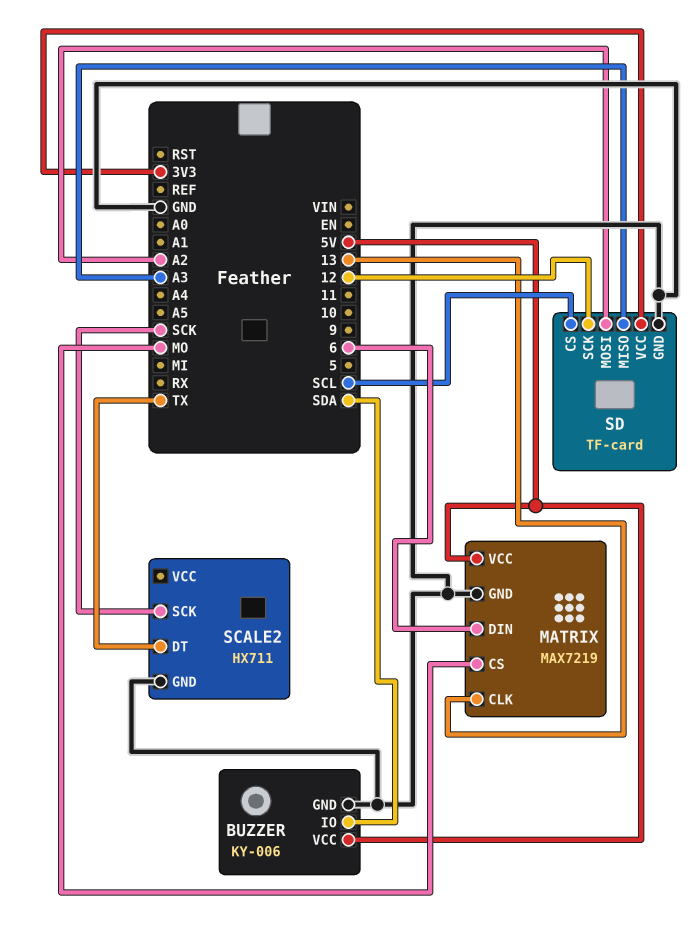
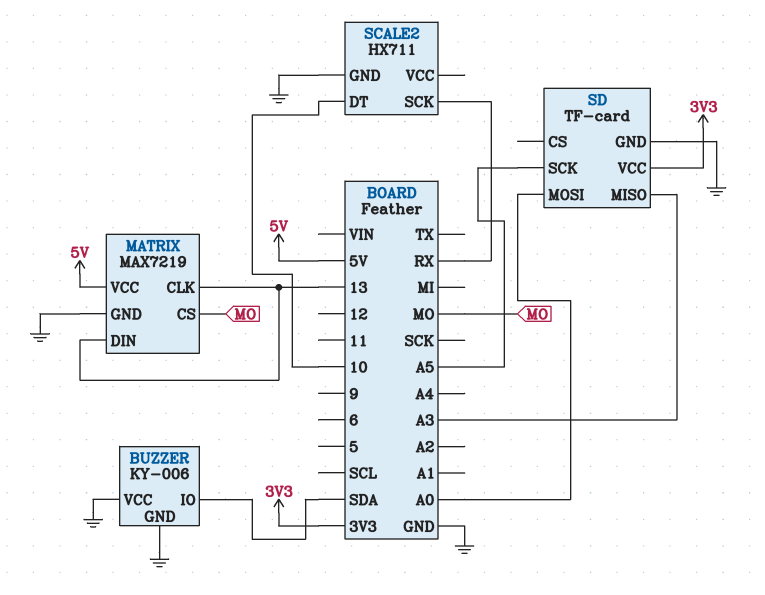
BUZZER pin VCC: 5V -> GND
MATRIX pin DIN: 6 -> 13
SCALE2 pin DT: TX -> 10
SCALE2 pin SCK: SCK -> RX
SD pin CS: SCL -> none
SD pin MOSI: A2 -> A0
SD pin SCK: 12 -> A5

